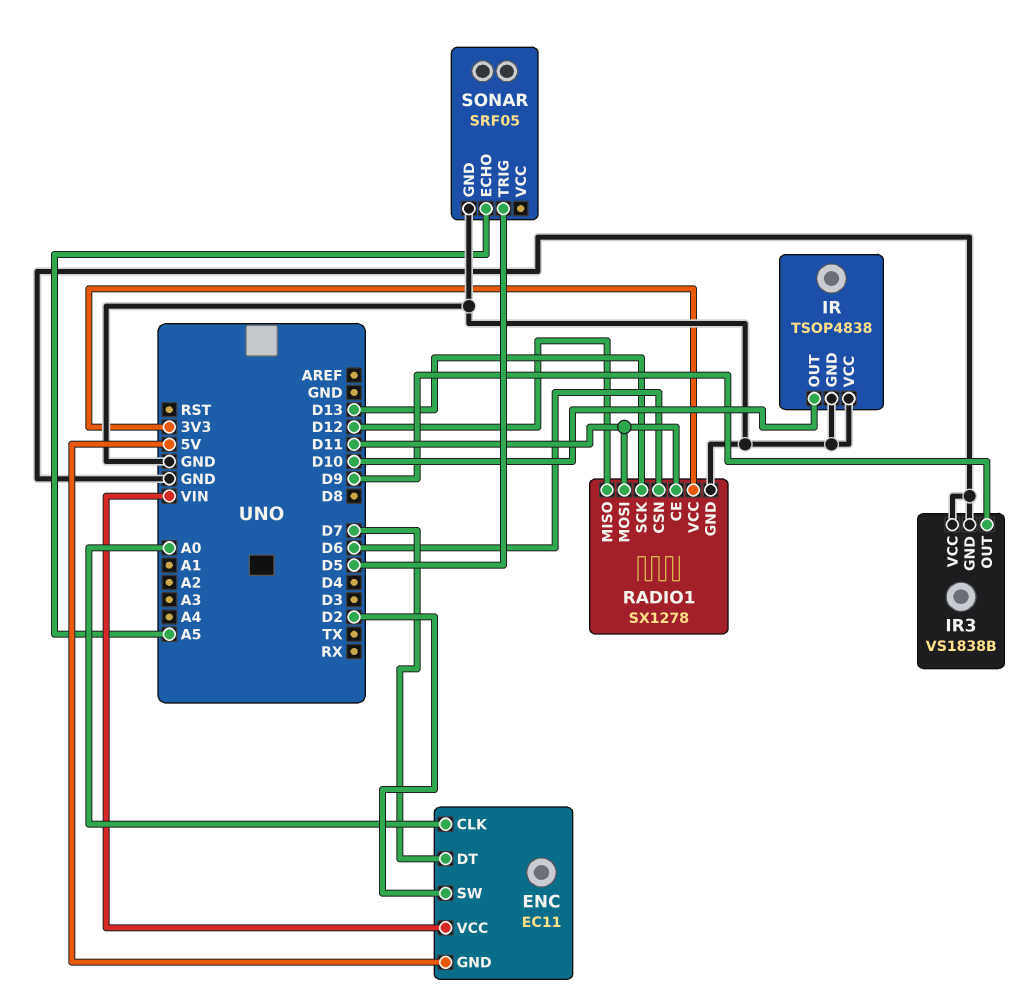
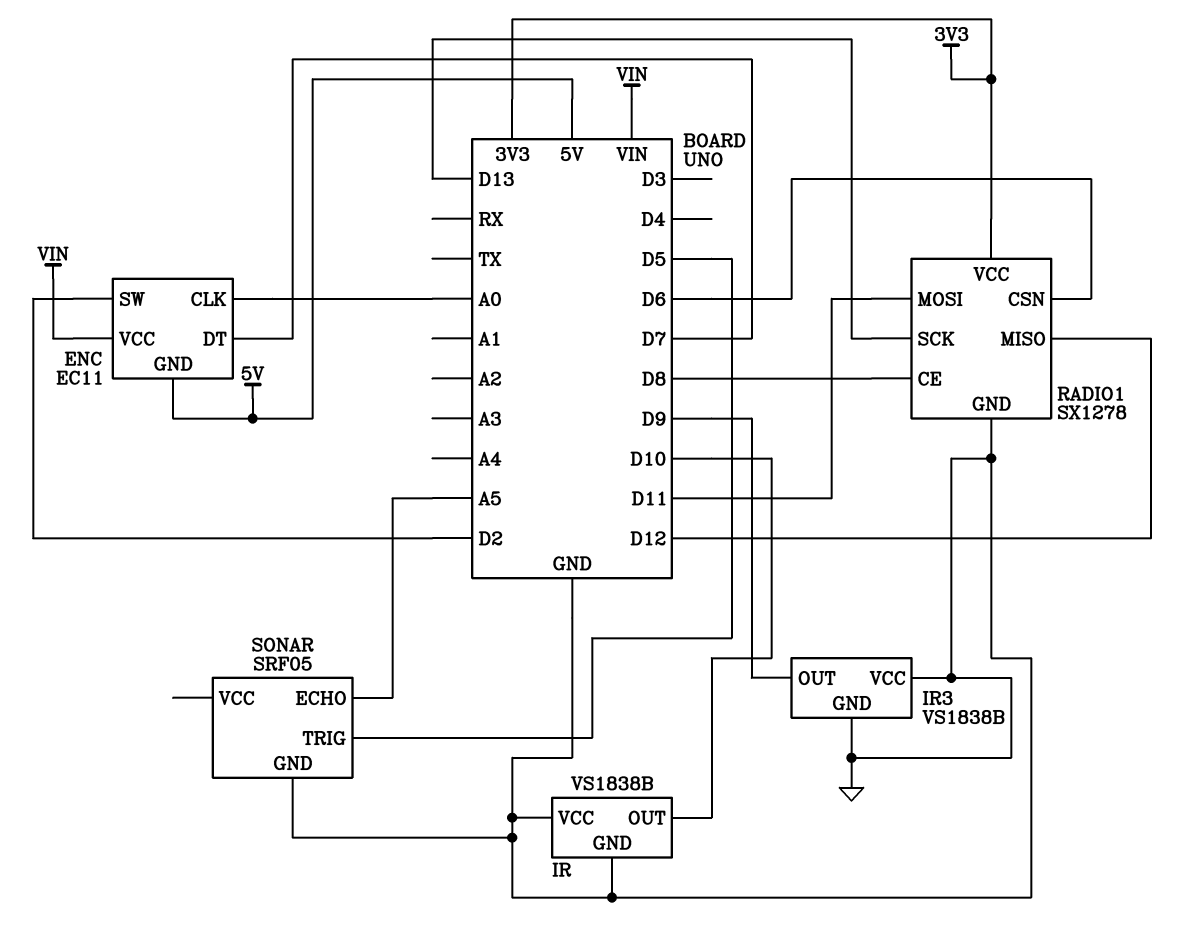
IR: TSOP4838 -> VS1838B
RADIO1 pin CE: D11 -> D8

